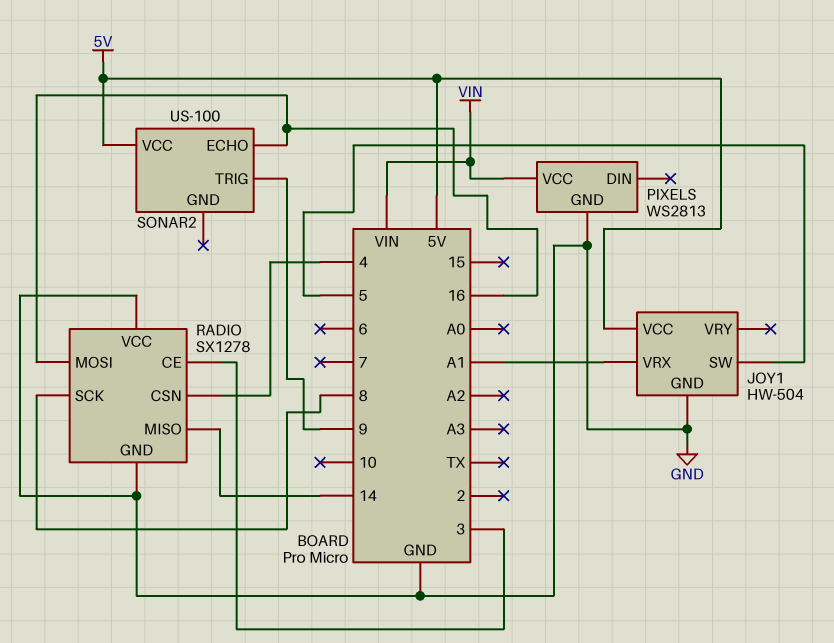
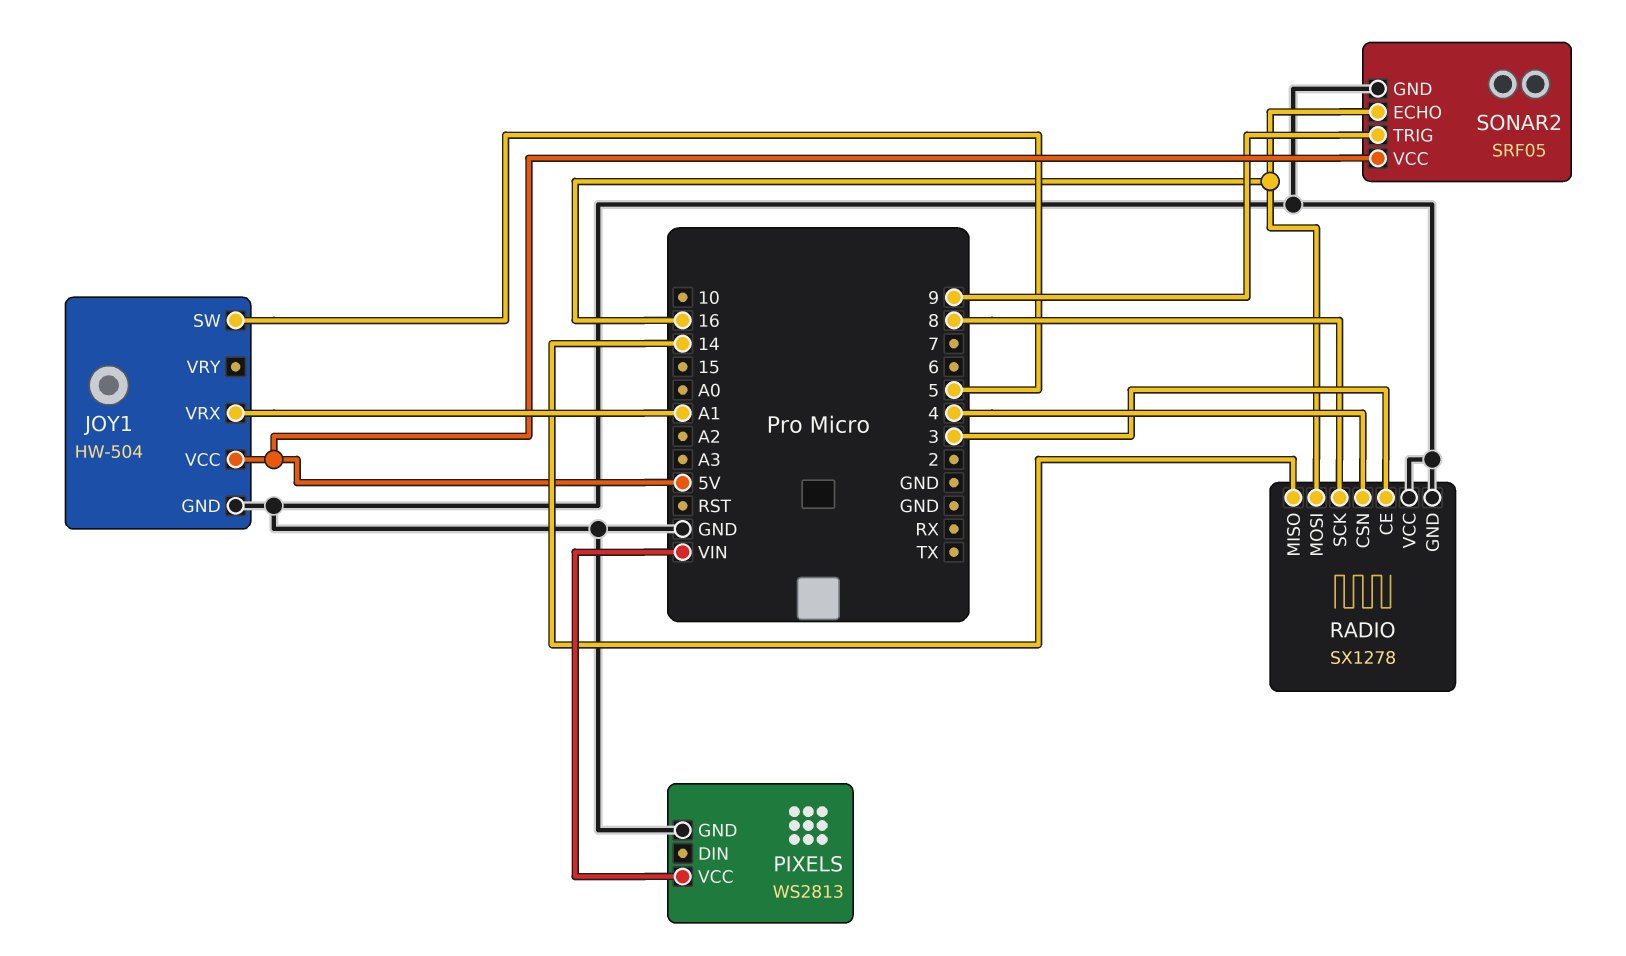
SONAR2: US-100 -> SRF05
SONAR2 pin GND: none -> GND

